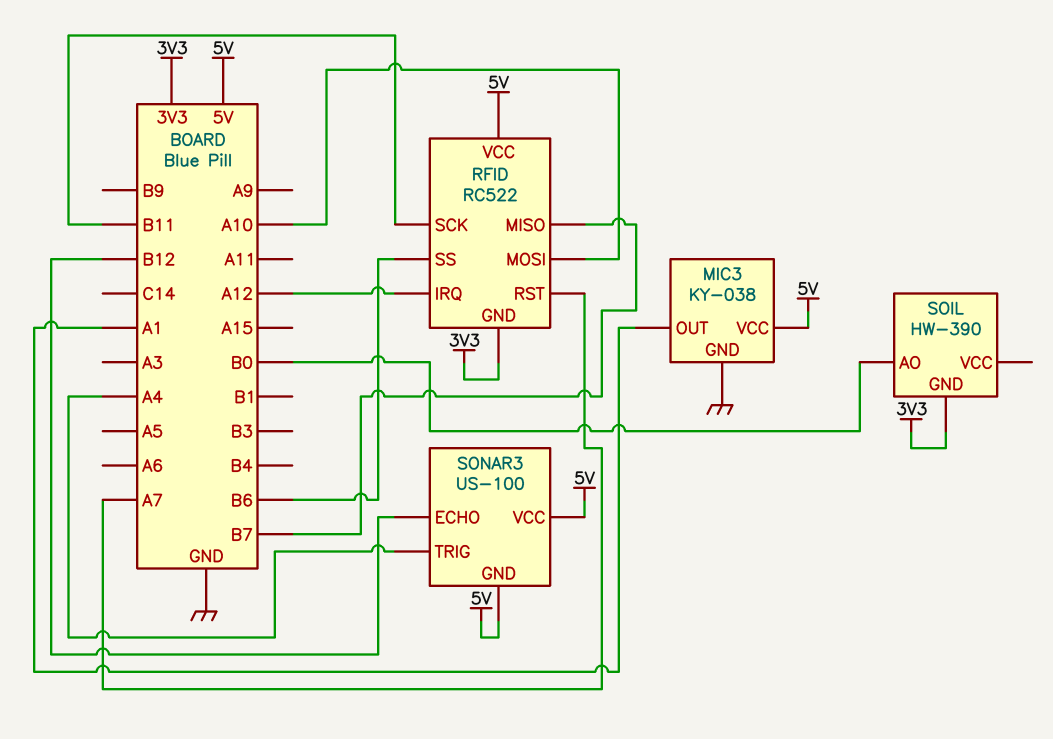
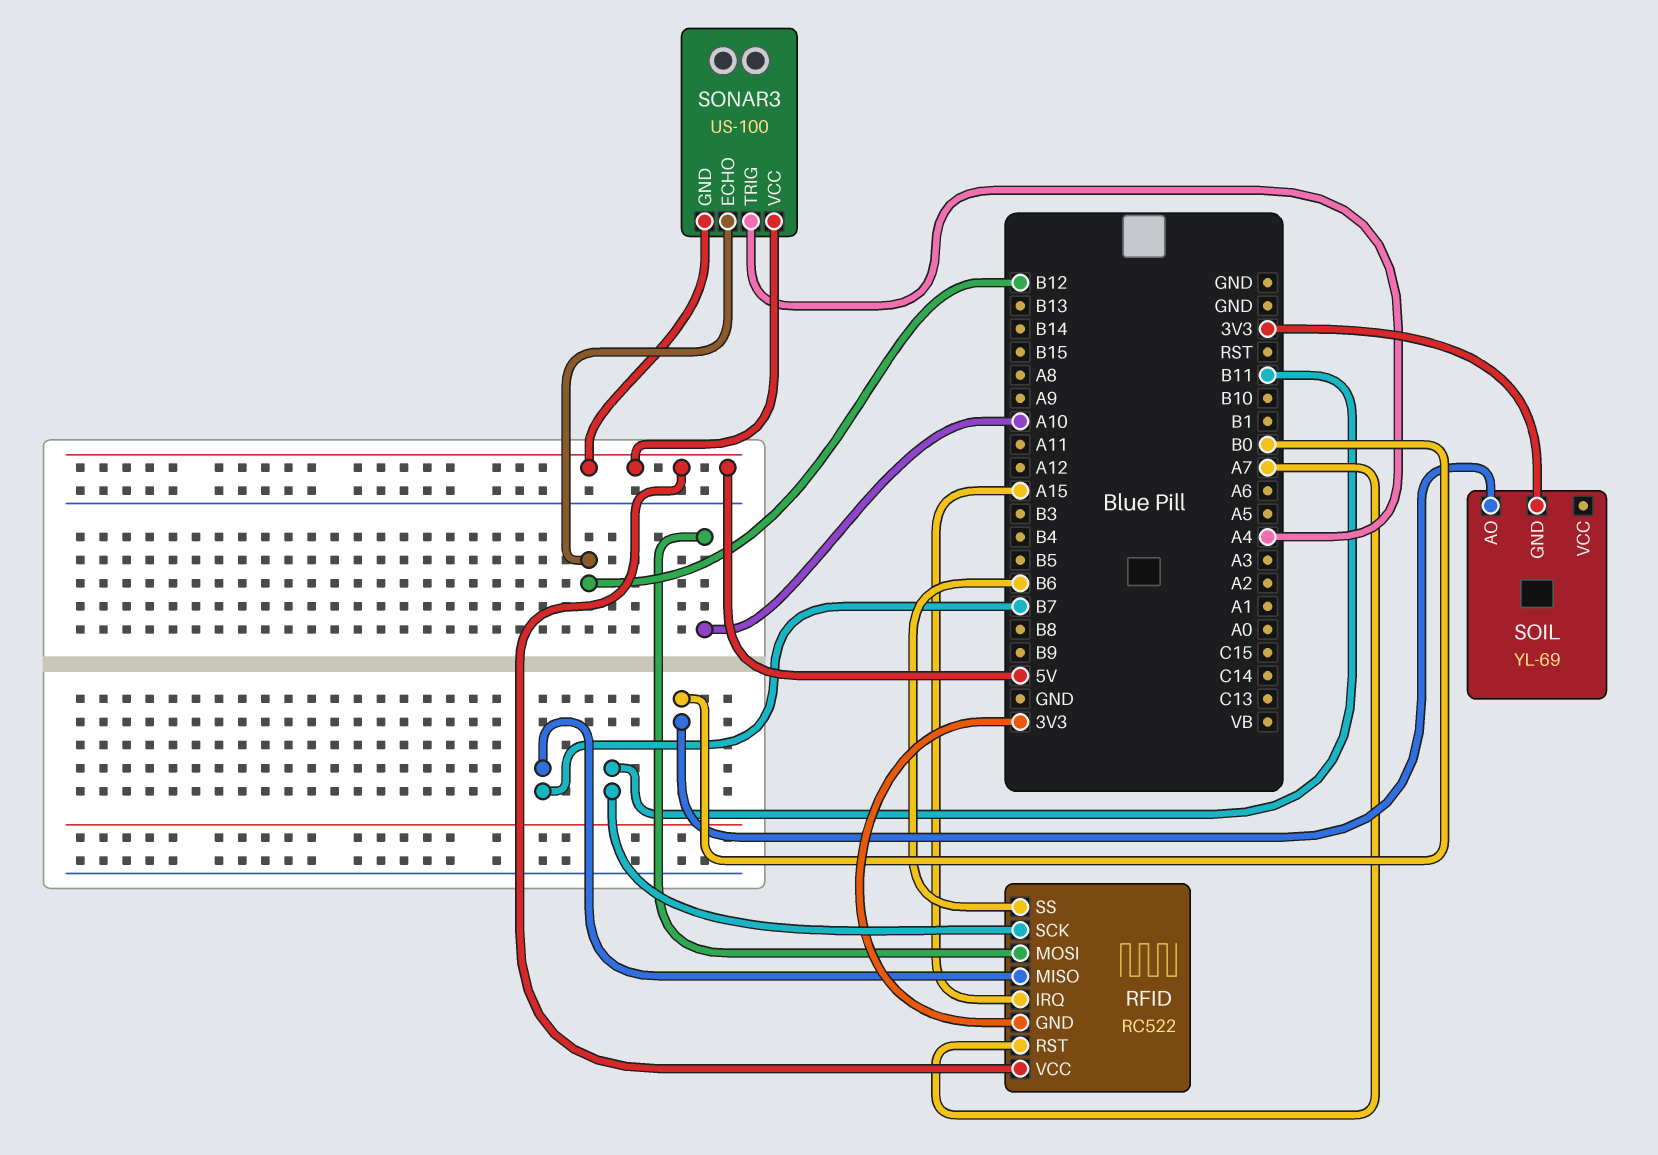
MIC3: KY-038 -> none
MIC3 pin GND: GND -> none
MIC3 pin OUT: A1 -> none
MIC3 pin VCC: 5V -> none
RFID pin IRQ: A12 -> A15
SOIL: HW-390 -> YL-69

